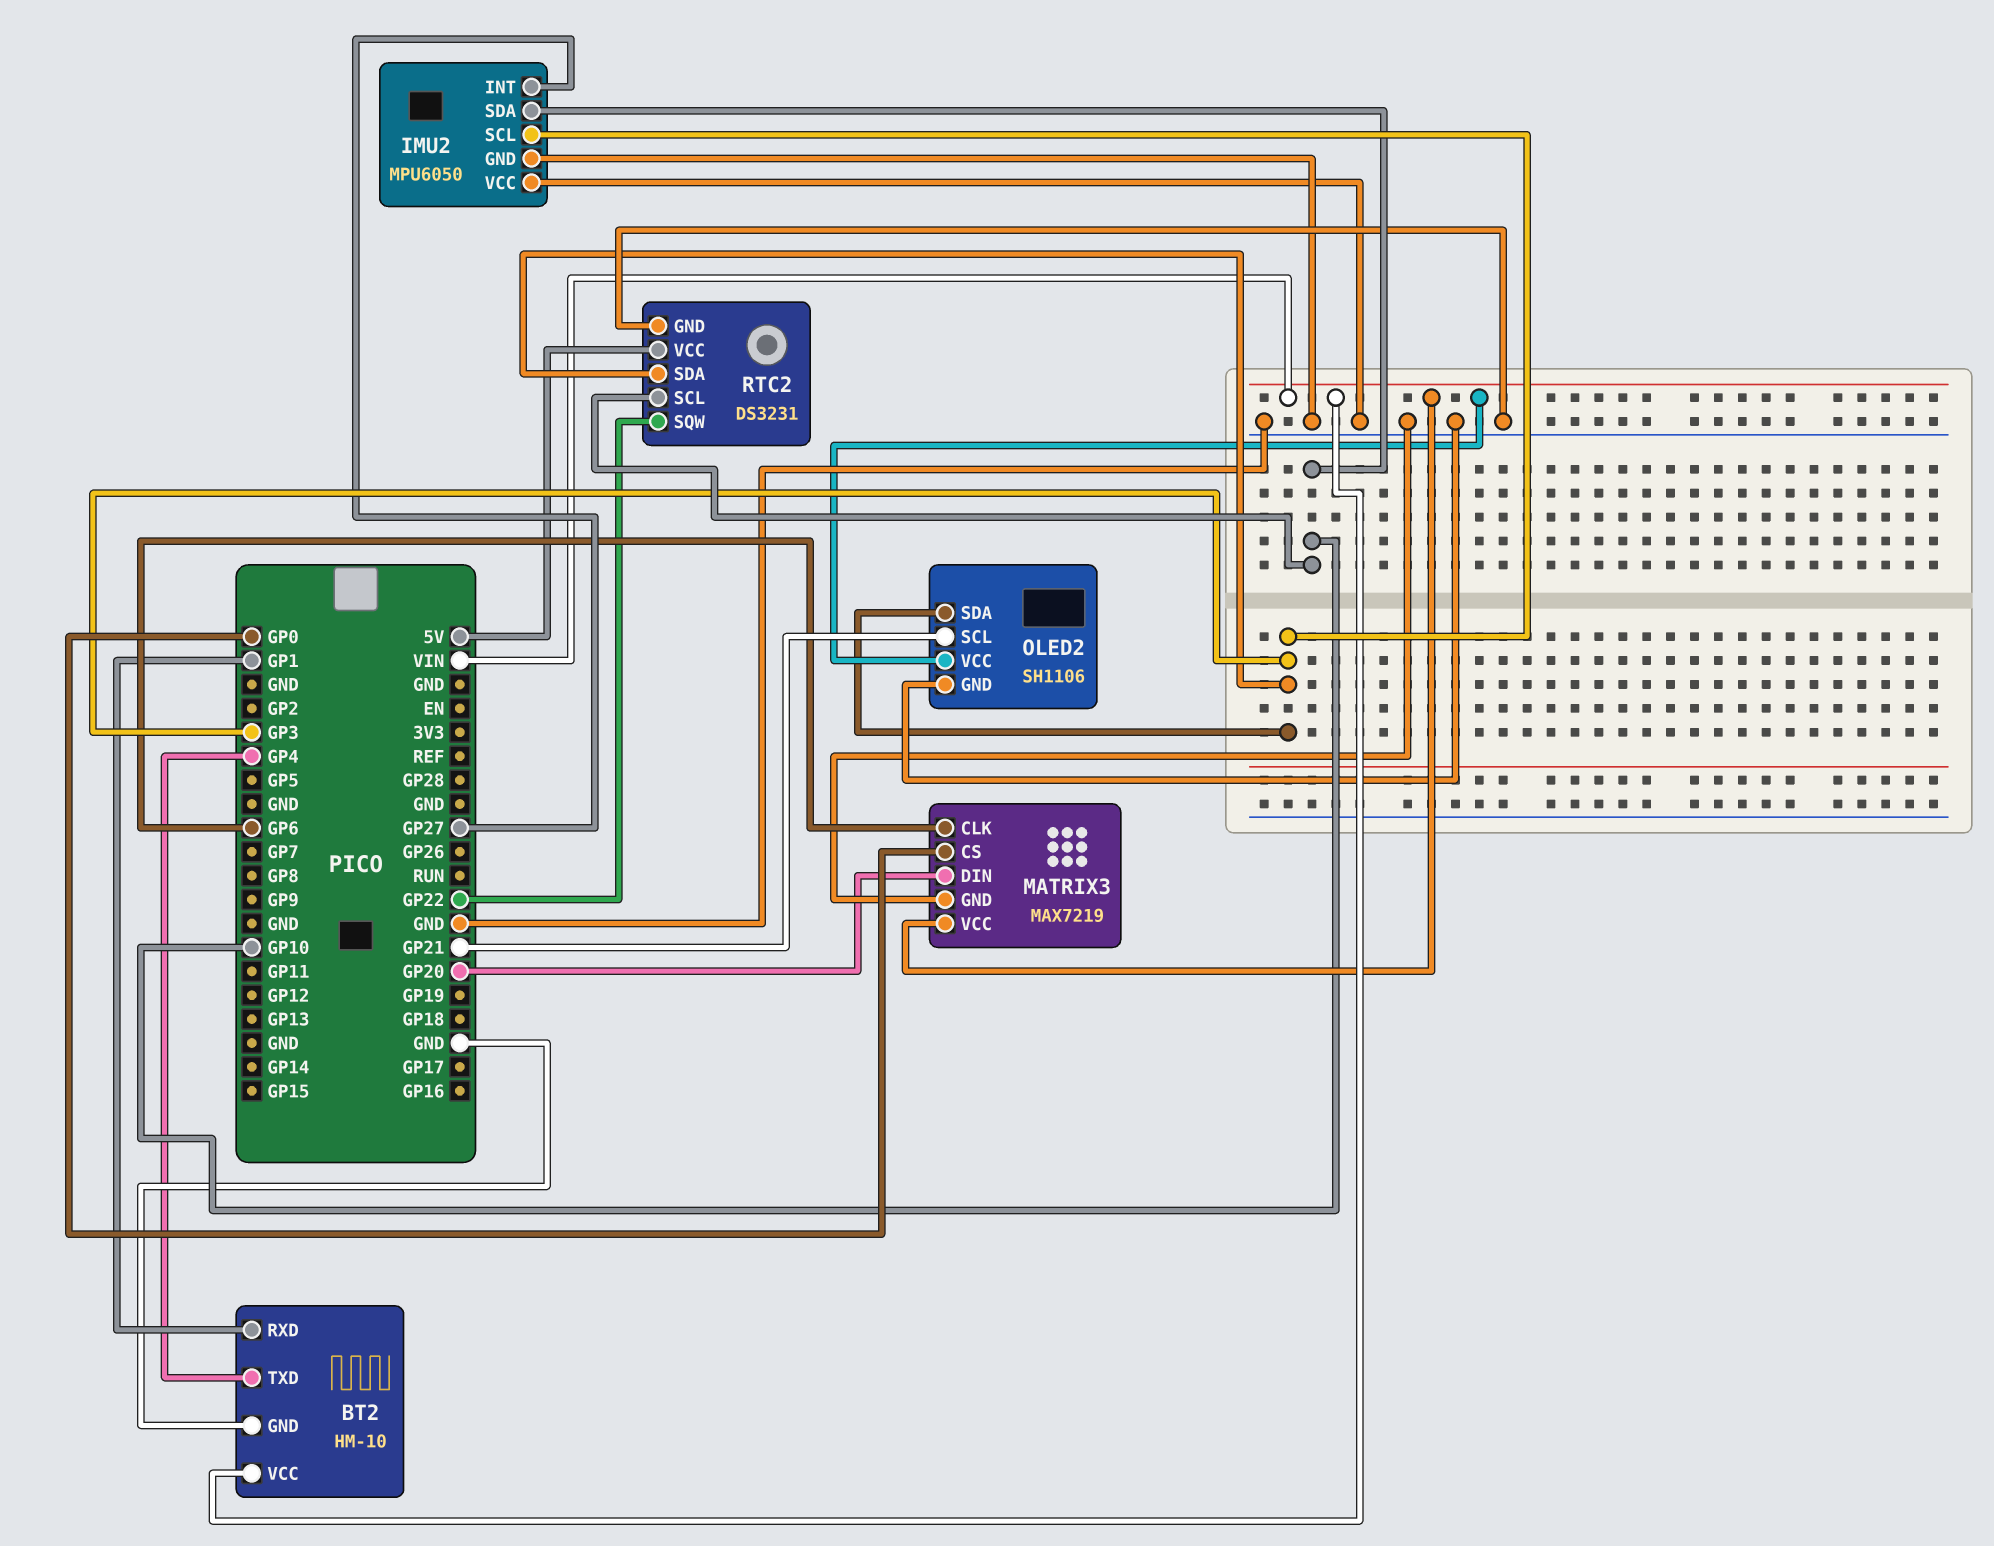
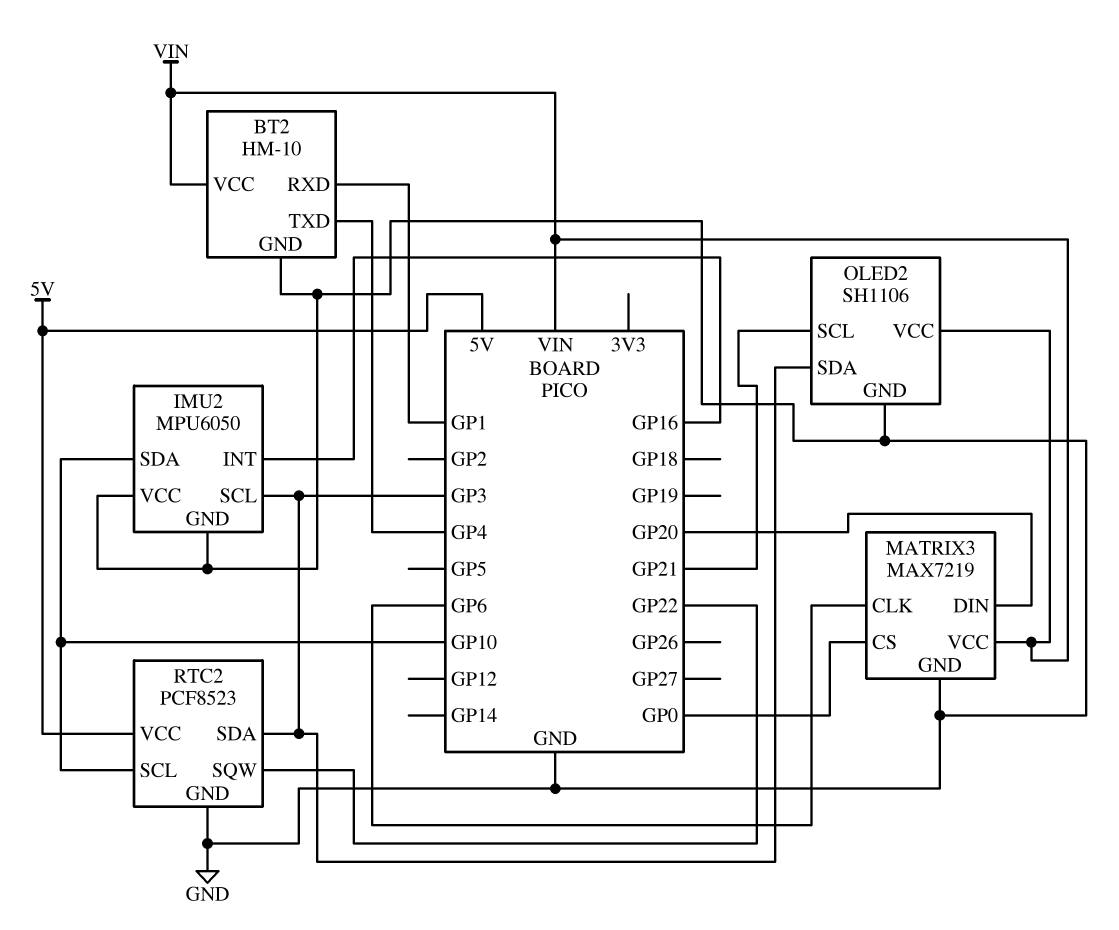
IMU2 pin INT: GP27 -> GP16
RTC2: DS3231 -> PCF8523

